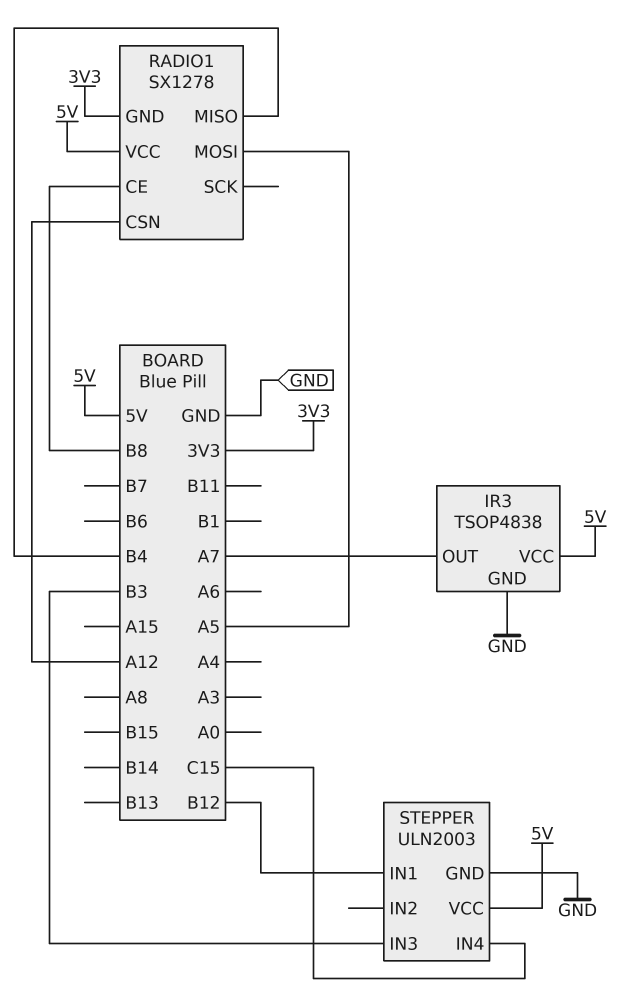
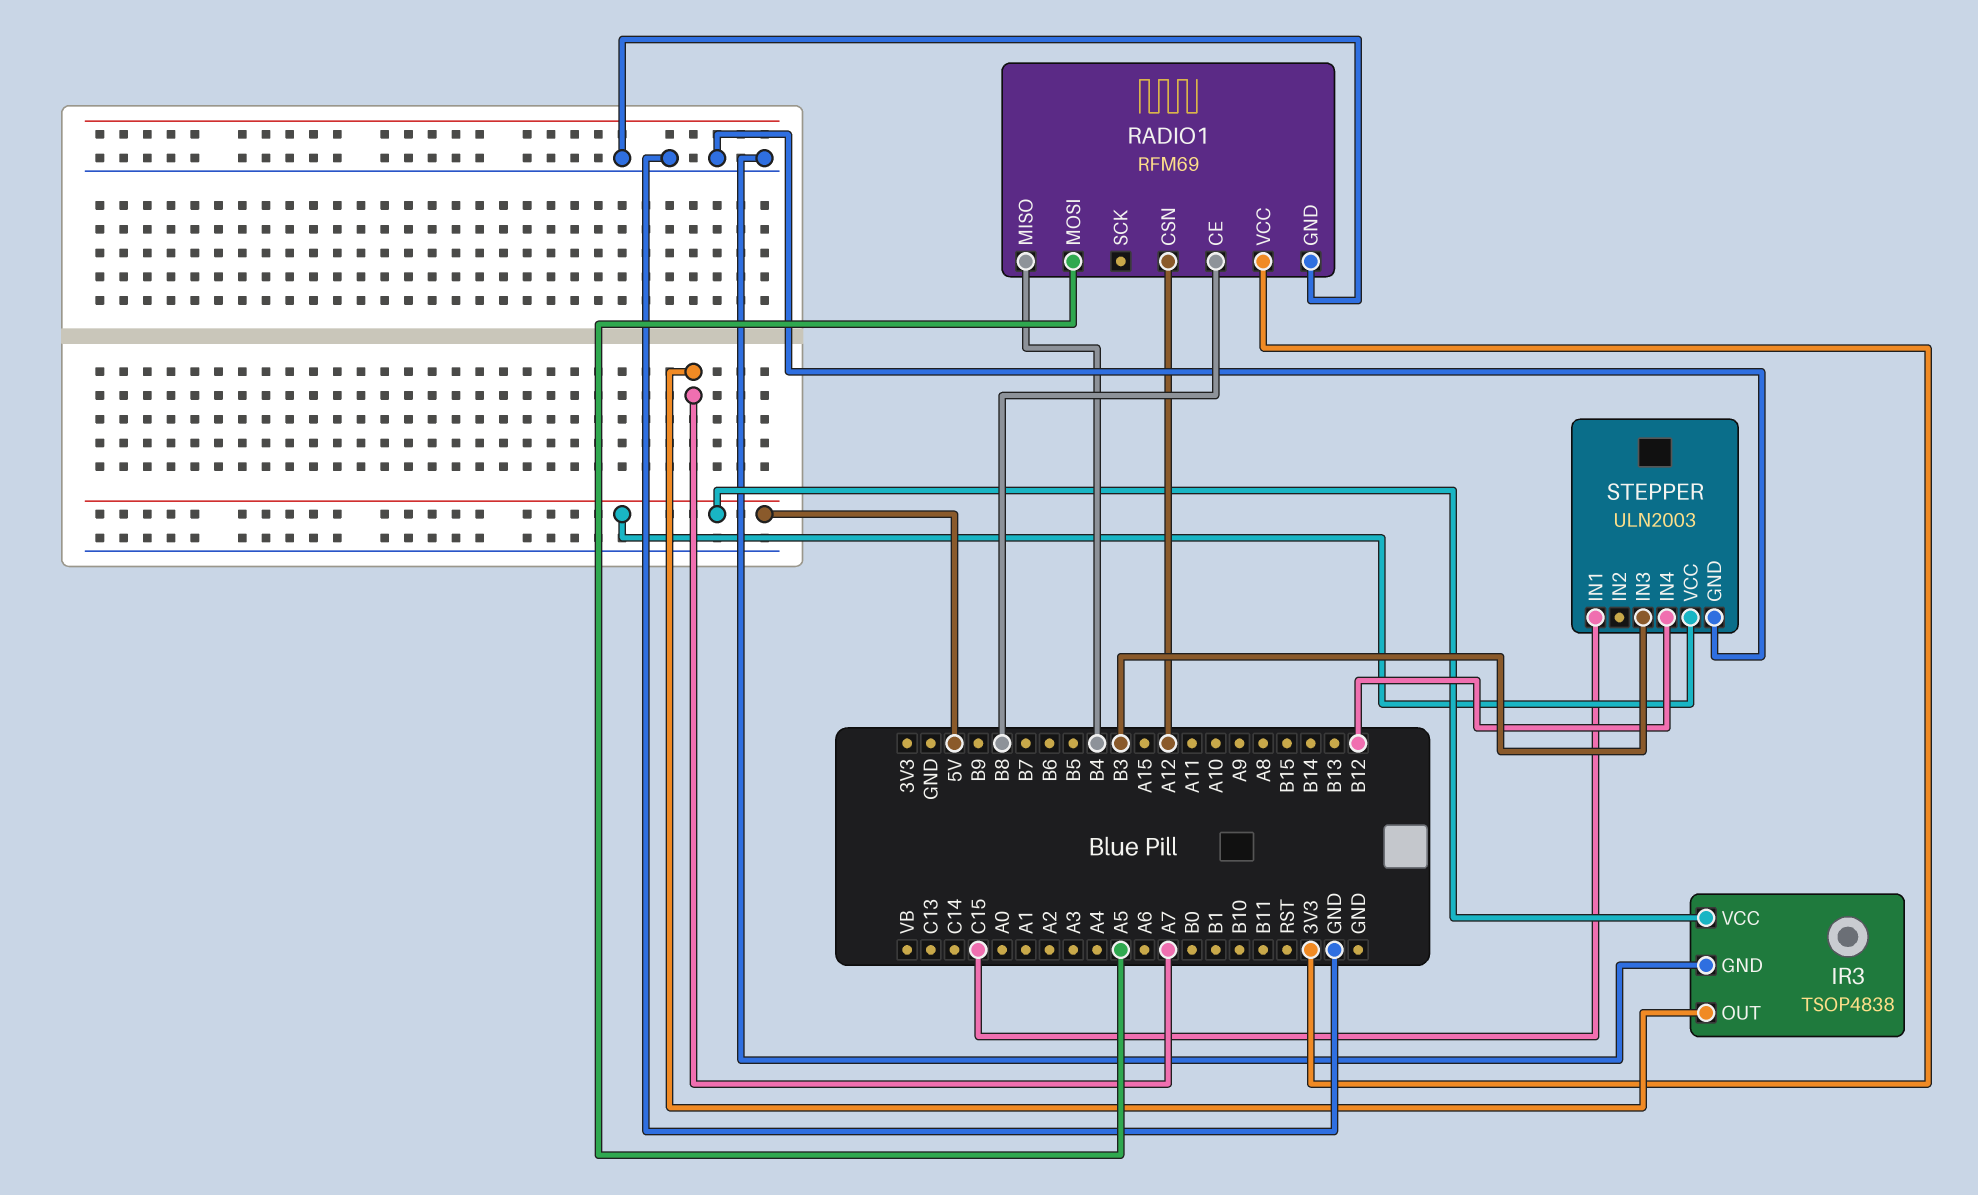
RADIO1: SX1278 -> RFM69
RADIO1 pin GND: 3V3 -> GND
RADIO1 pin VCC: 5V -> 3V3
STEPPER pin IN1: B12 -> C15
STEPPER pin IN4: C15 -> B12

